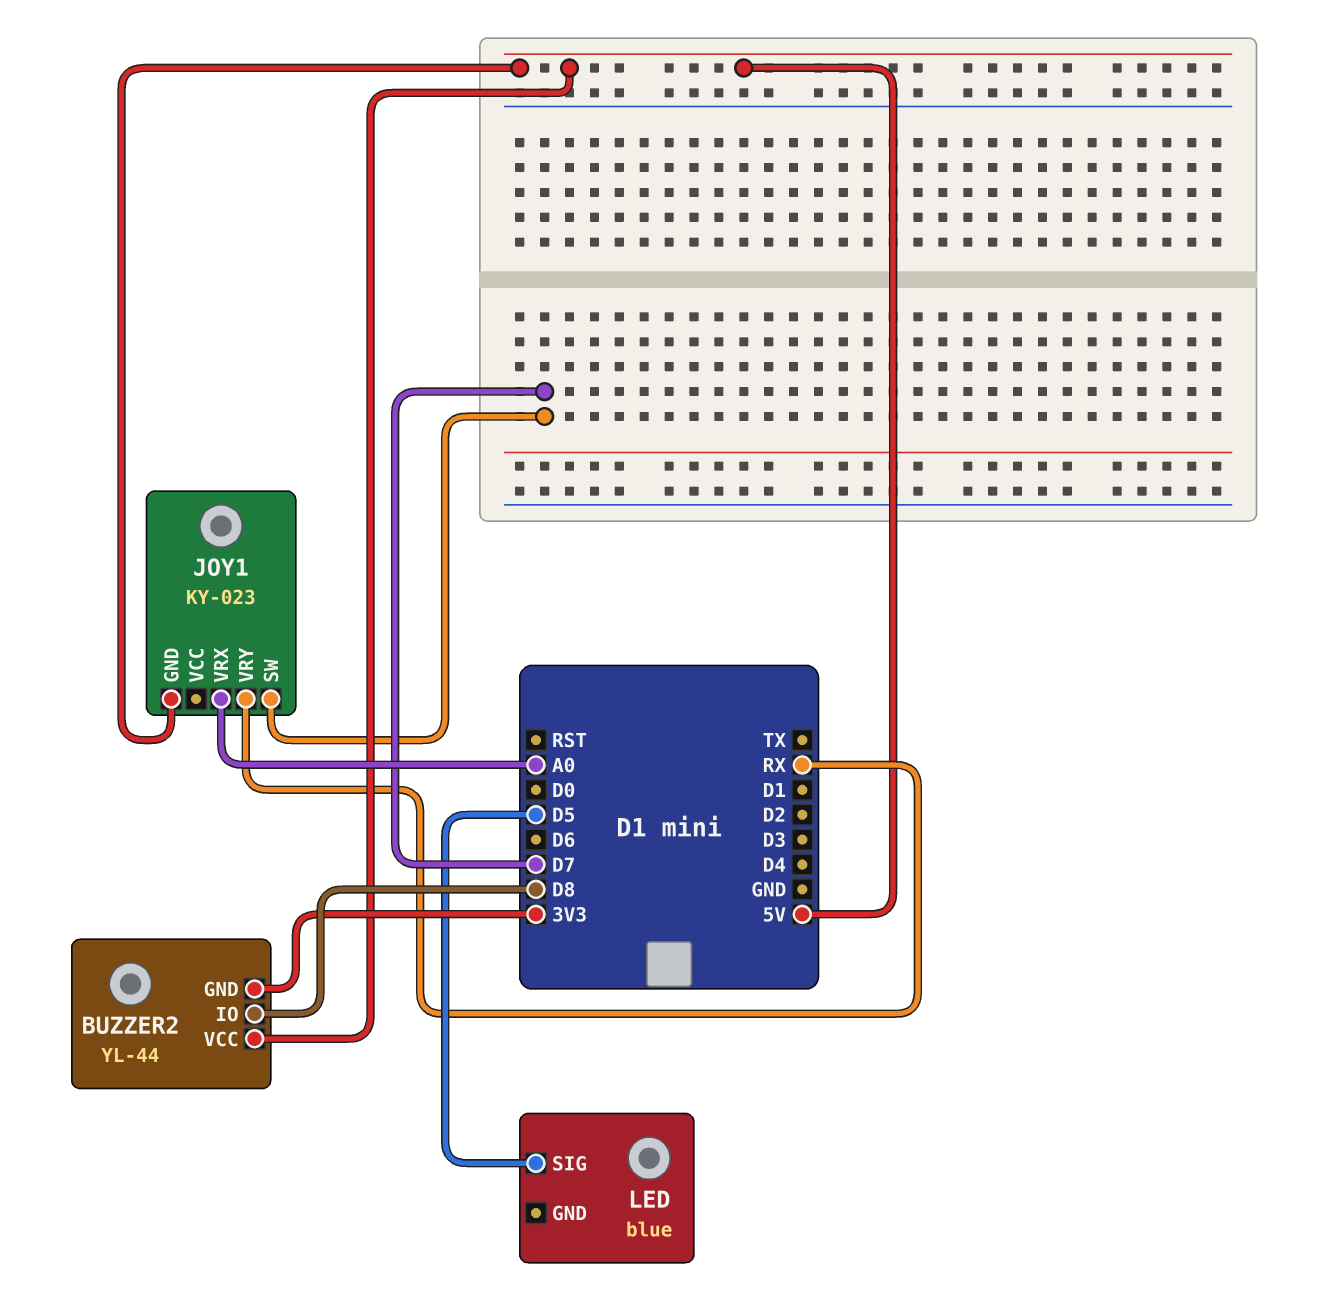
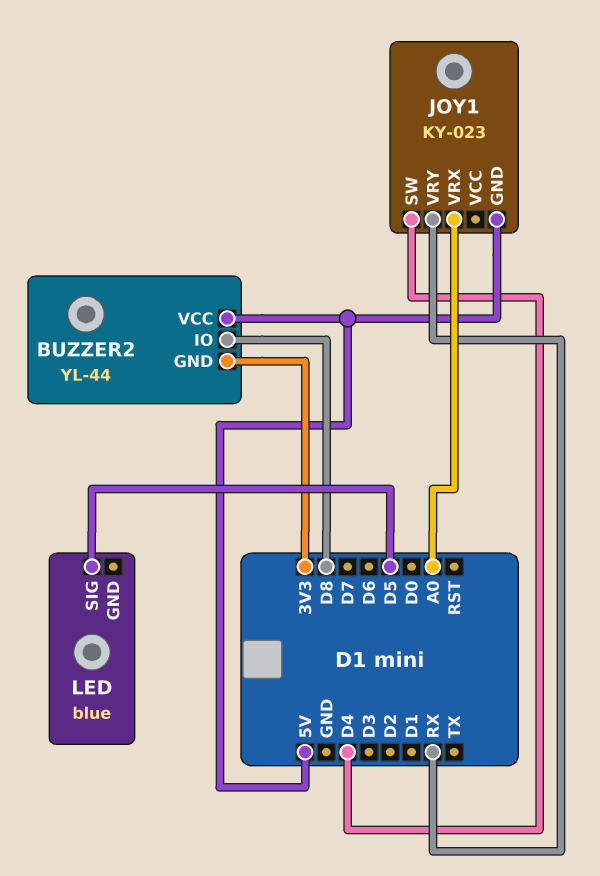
JOY1 pin SW: D7 -> D4

